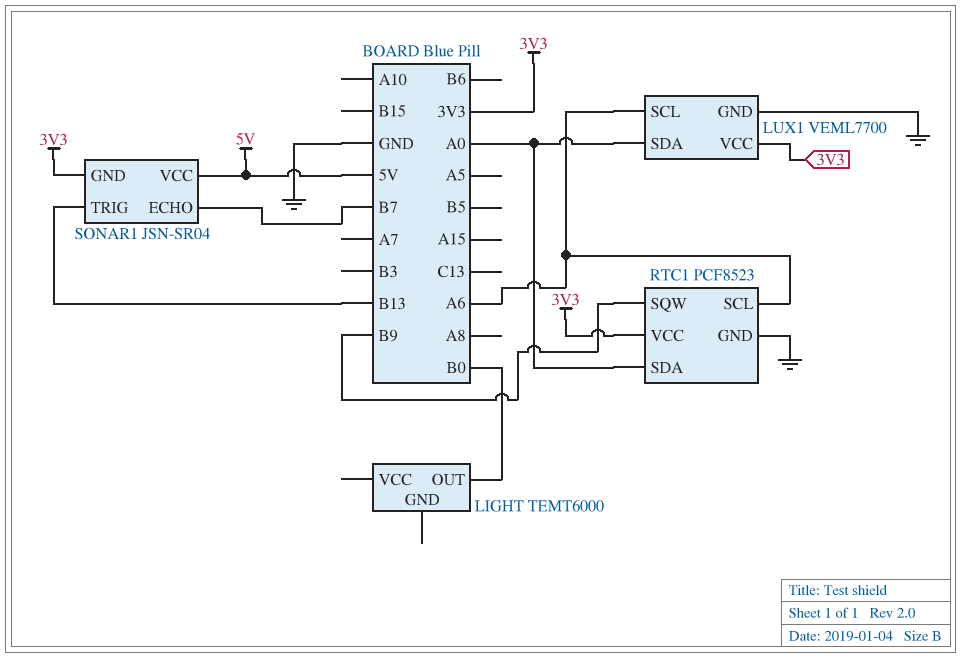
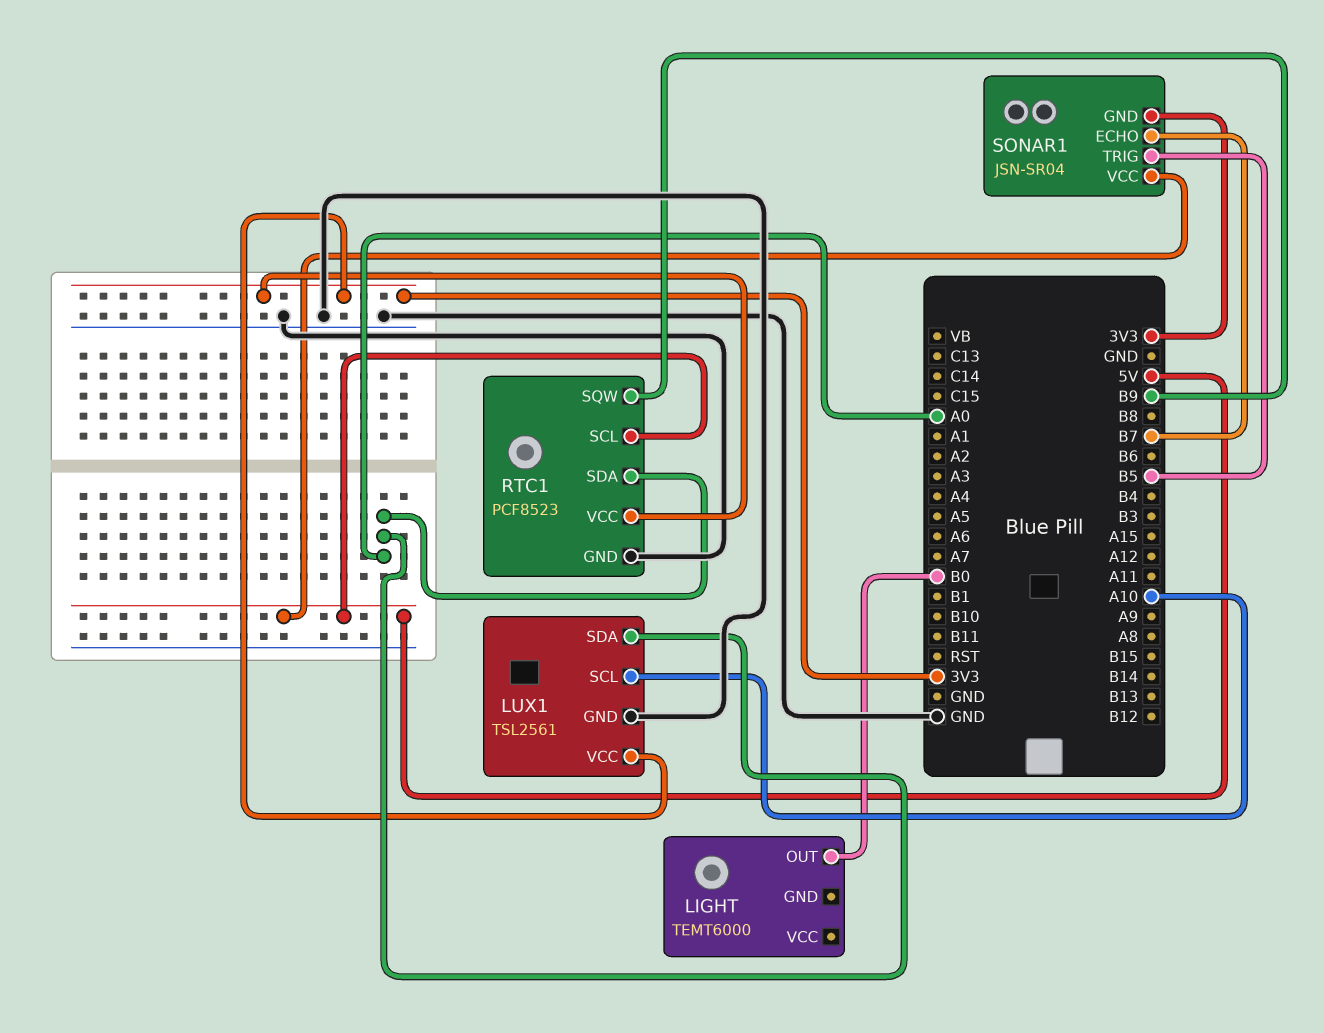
LUX1: VEML7700 -> TSL2561
LUX1 pin SCL: A6 -> A10
RTC1 pin SCL: A6 -> 5V
SONAR1 pin TRIG: B13 -> B5

